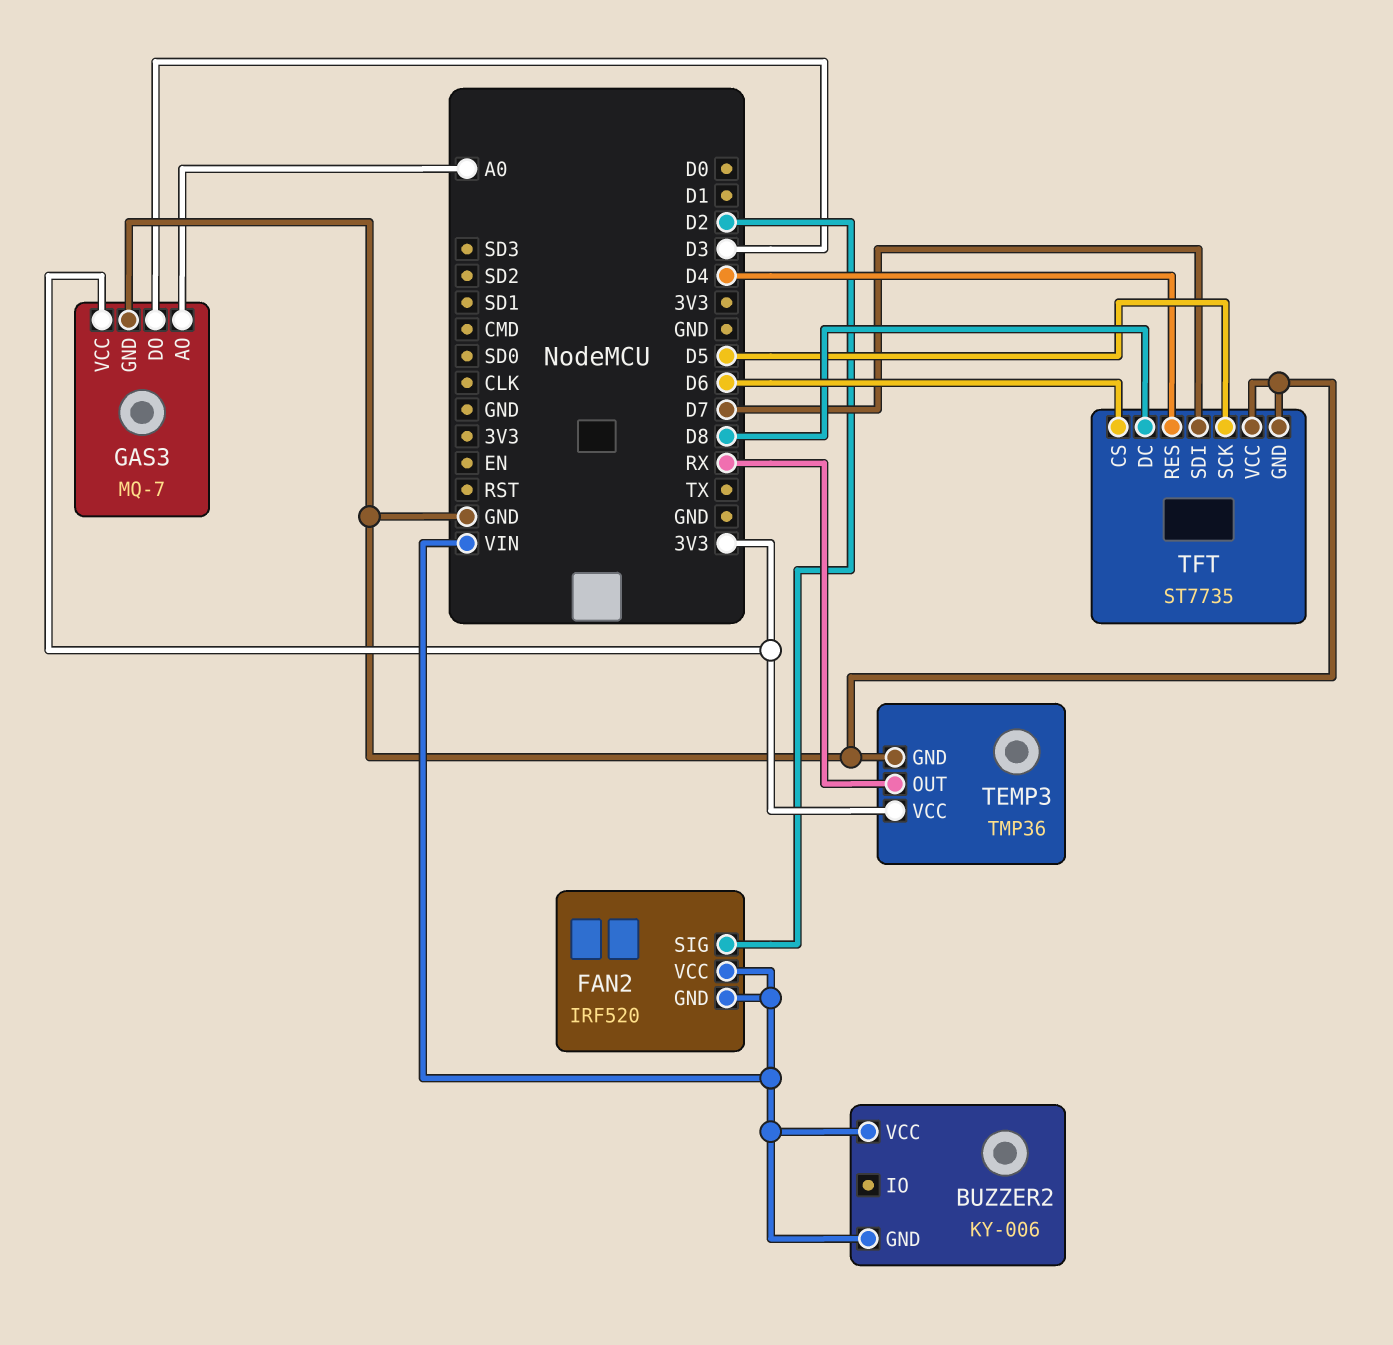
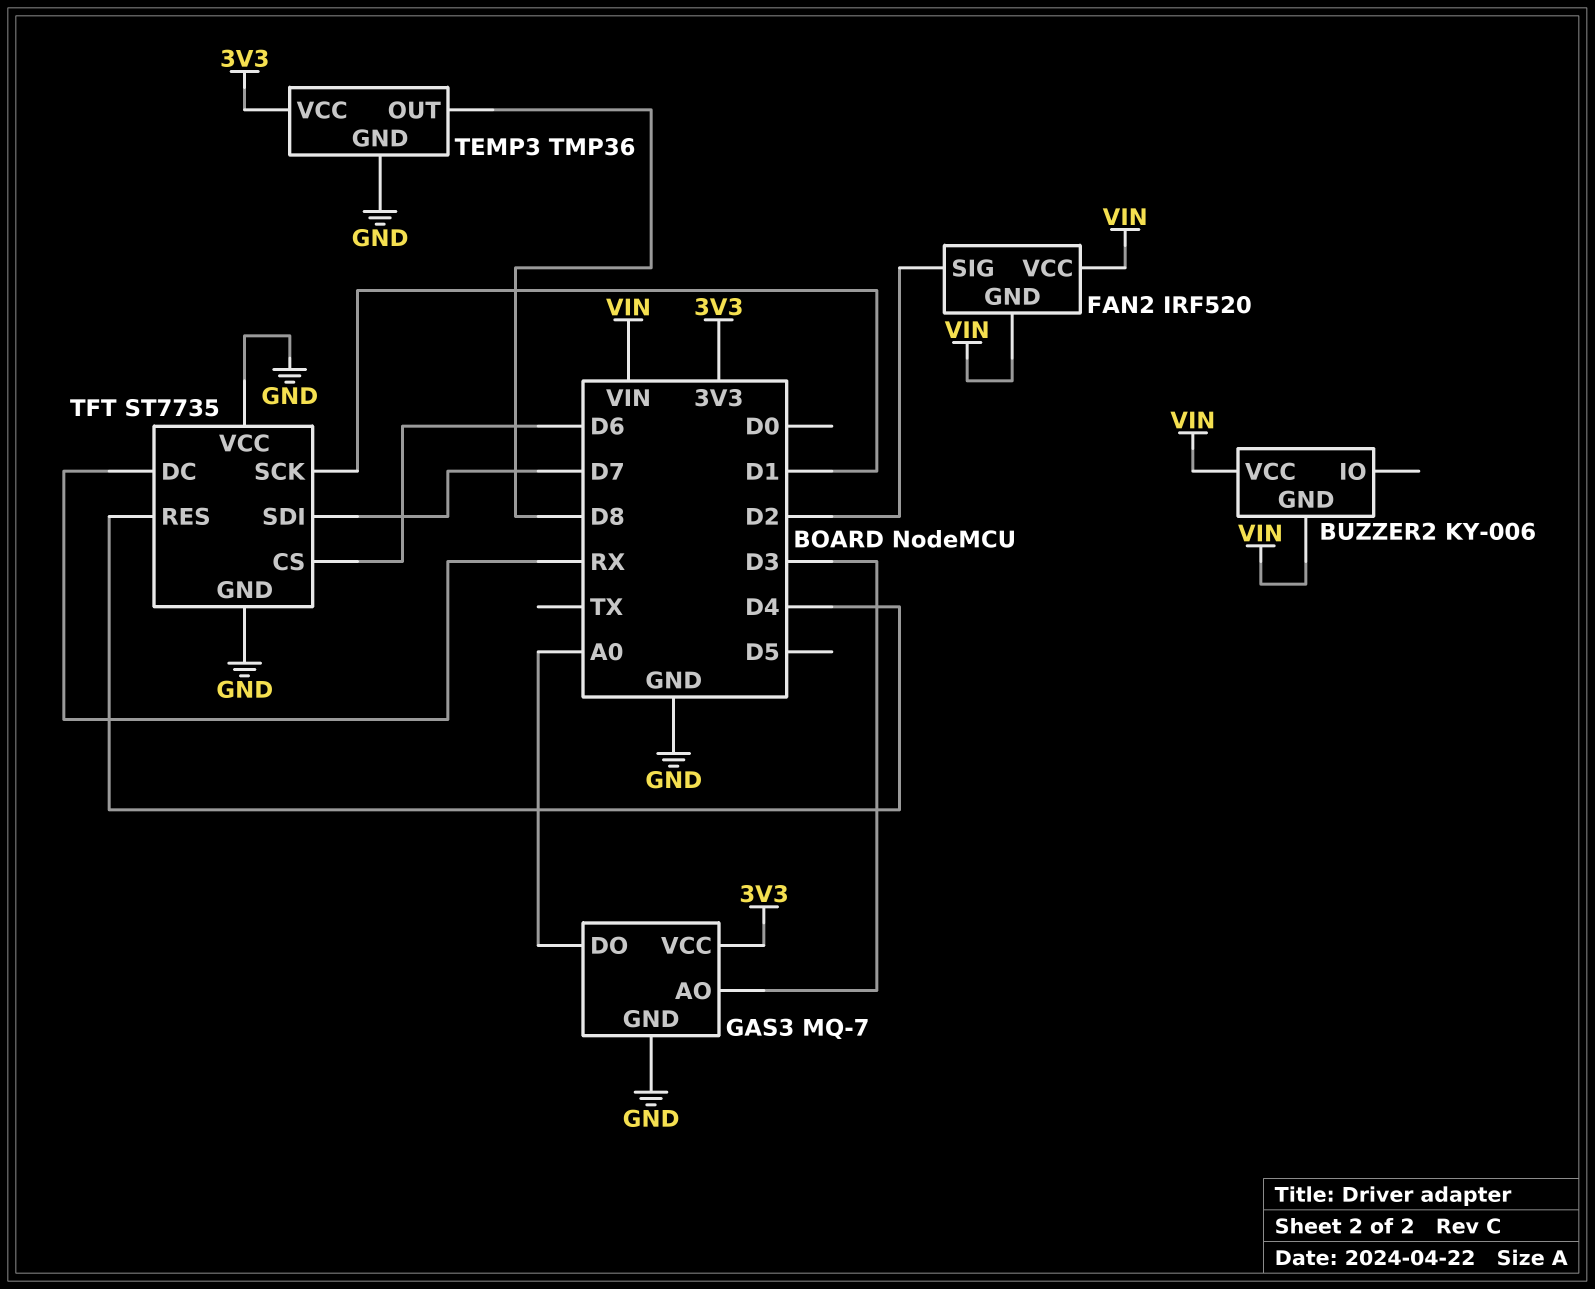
GAS3 pin AO: A0 -> D3
GAS3 pin DO: D3 -> A0
TEMP3 pin OUT: RX -> D8
TFT pin DC: D8 -> RX
TFT pin SCK: D5 -> D1

